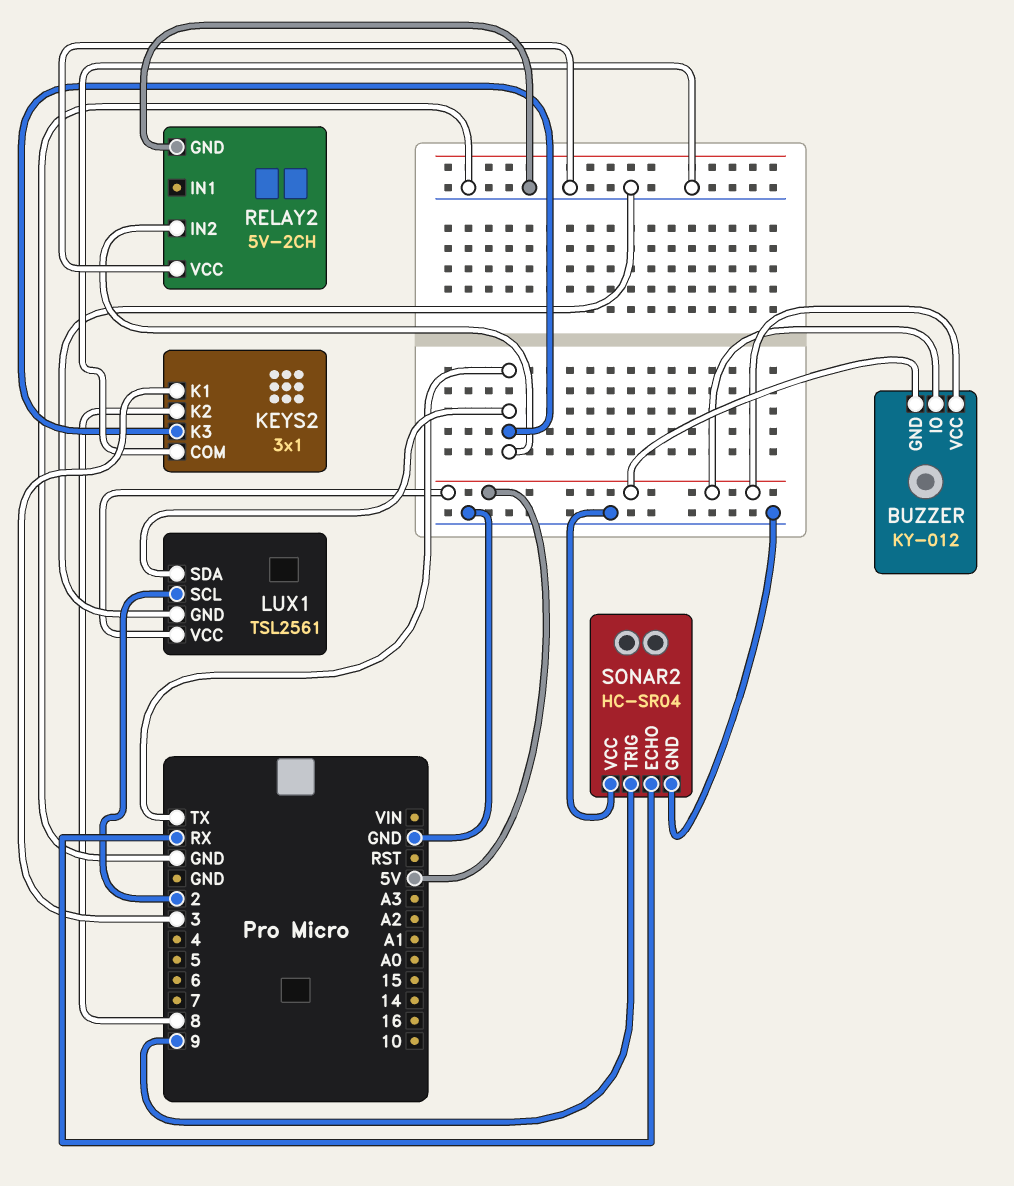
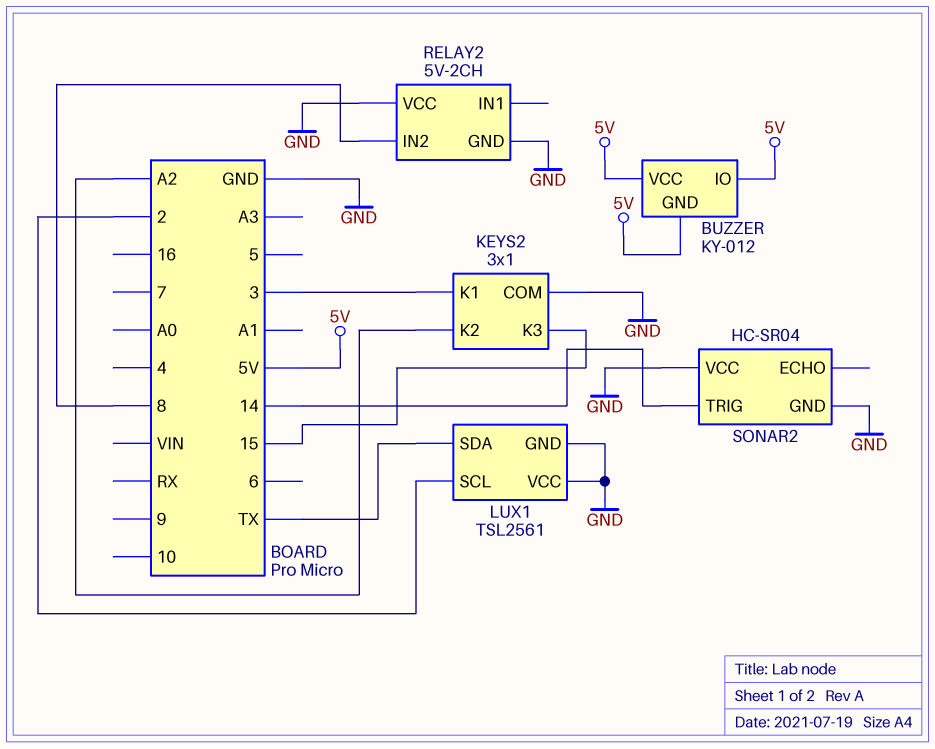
KEYS2 pin K2: 8 -> A2
KEYS2 pin K3: TX -> 15
LUX1 pin VCC: 5V -> GND
RELAY2 pin IN2: TX -> 8
SONAR2 pin ECHO: RX -> none
SONAR2 pin TRIG: 9 -> 14

